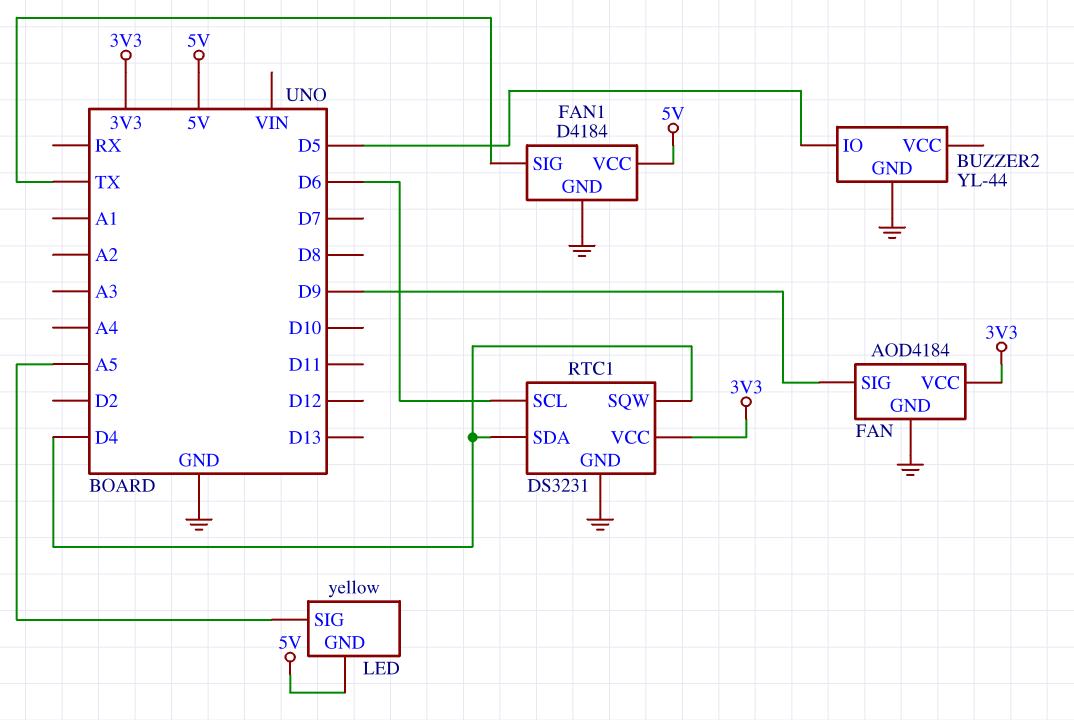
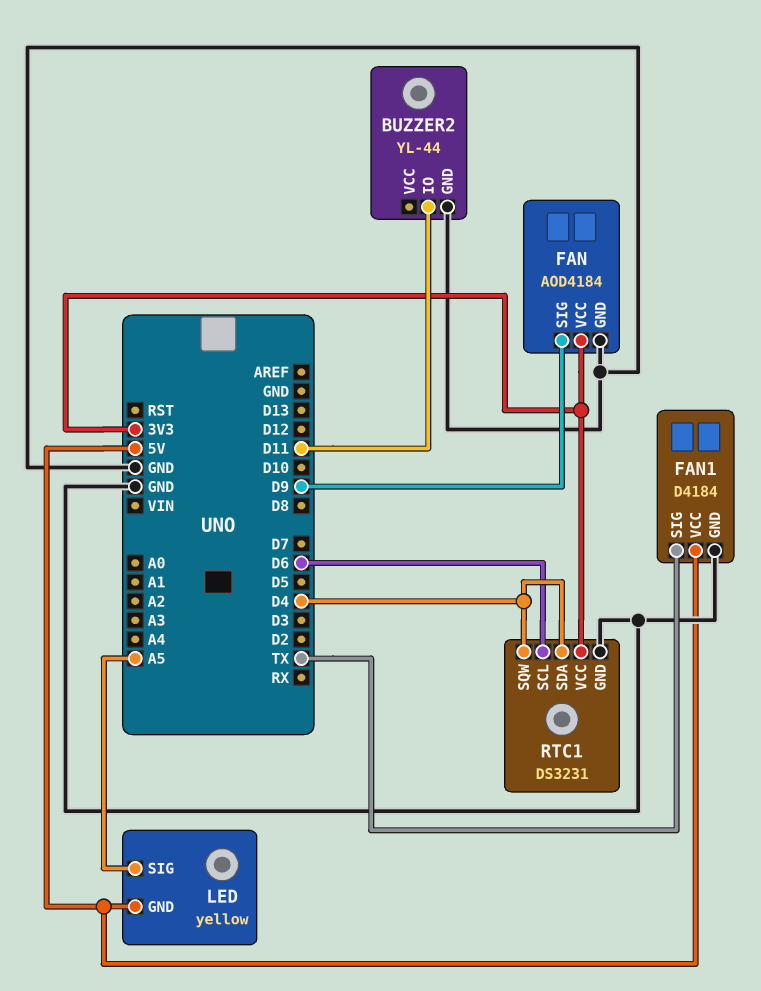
BUZZER2 pin IO: D5 -> D11

